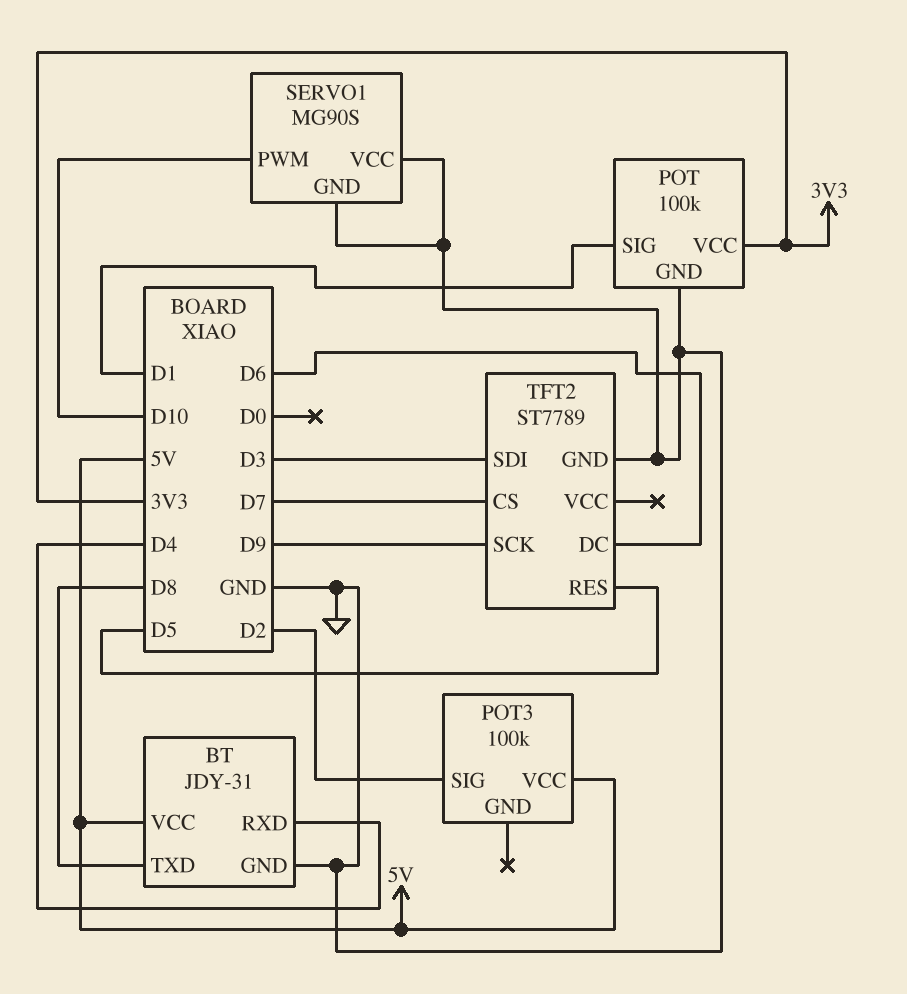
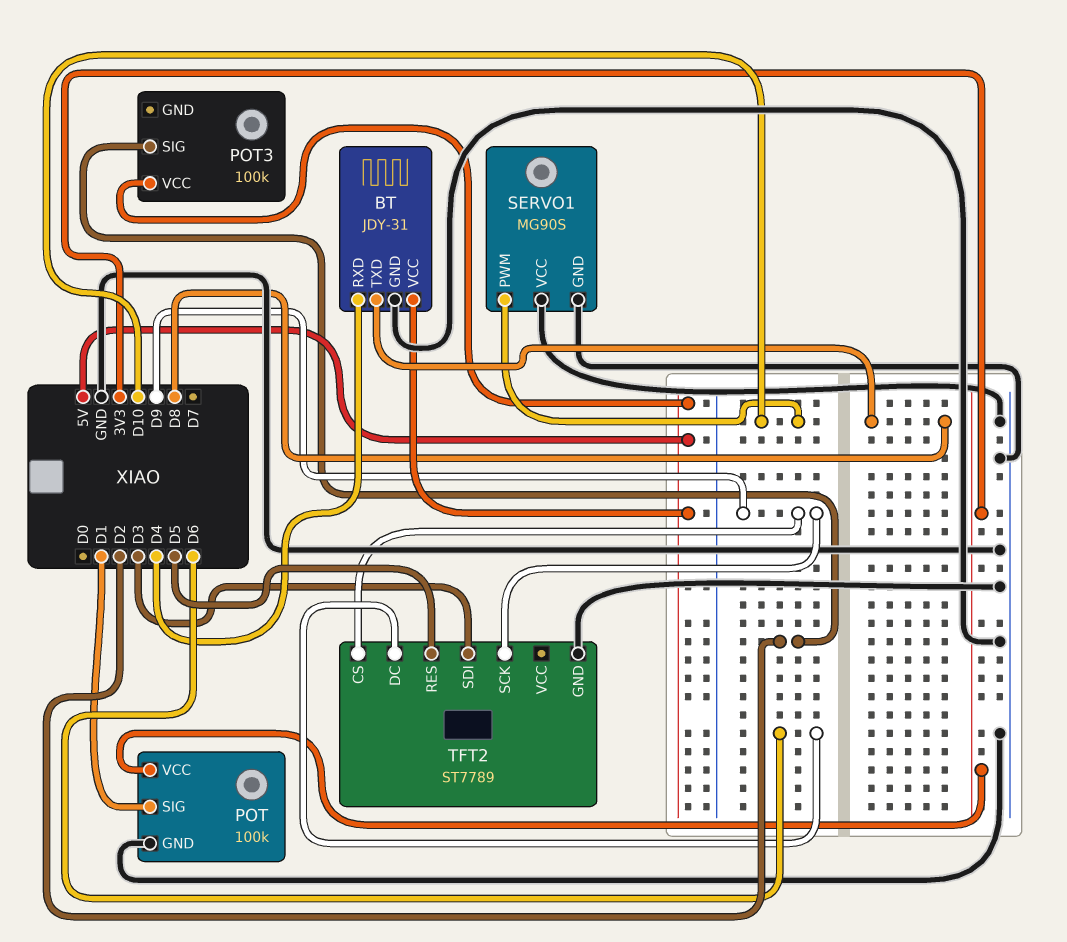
TFT2 pin CS: D7 -> D9

